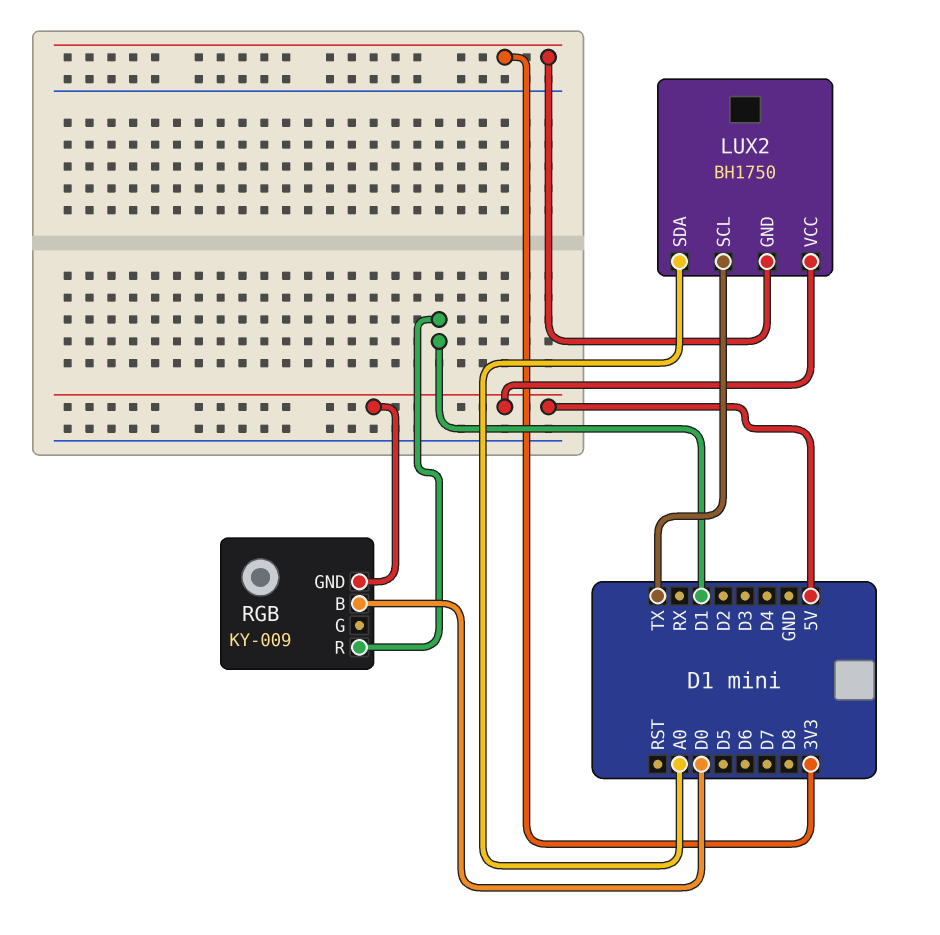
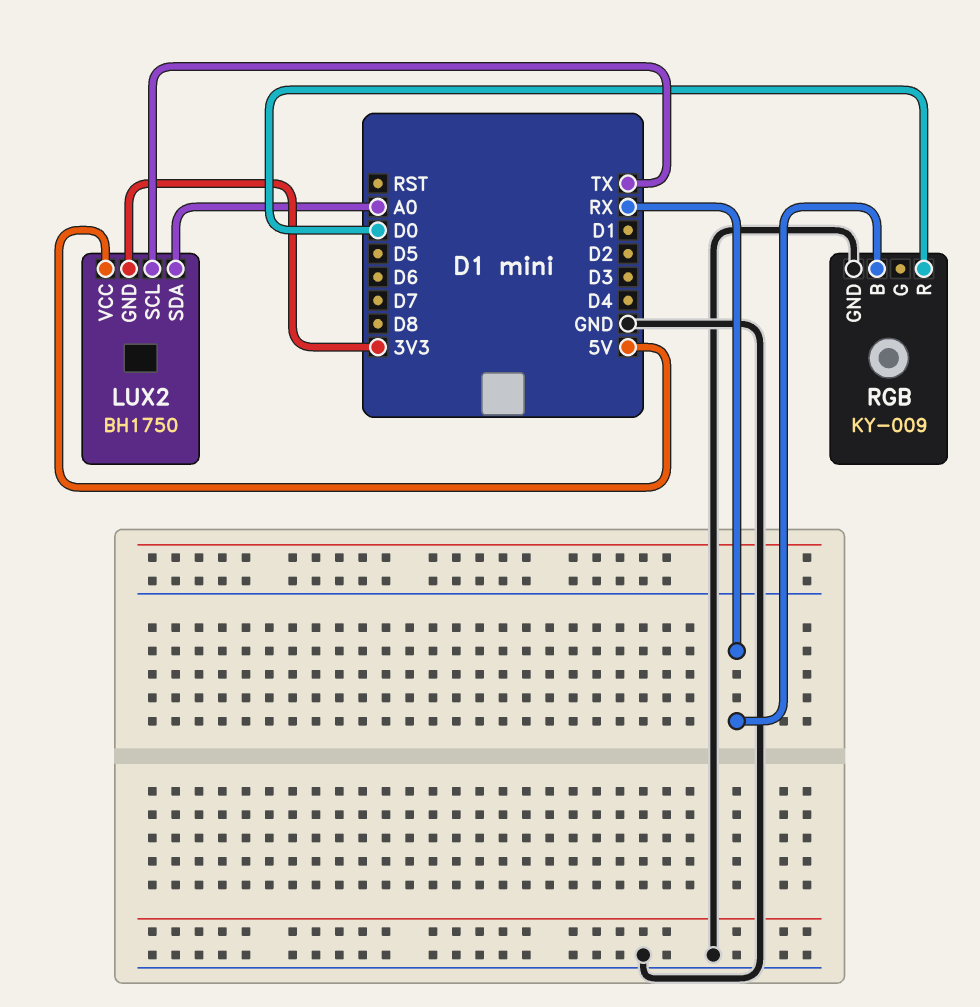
RGB pin B: D0 -> RX
RGB pin GND: 5V -> GND
RGB pin R: D1 -> D0

